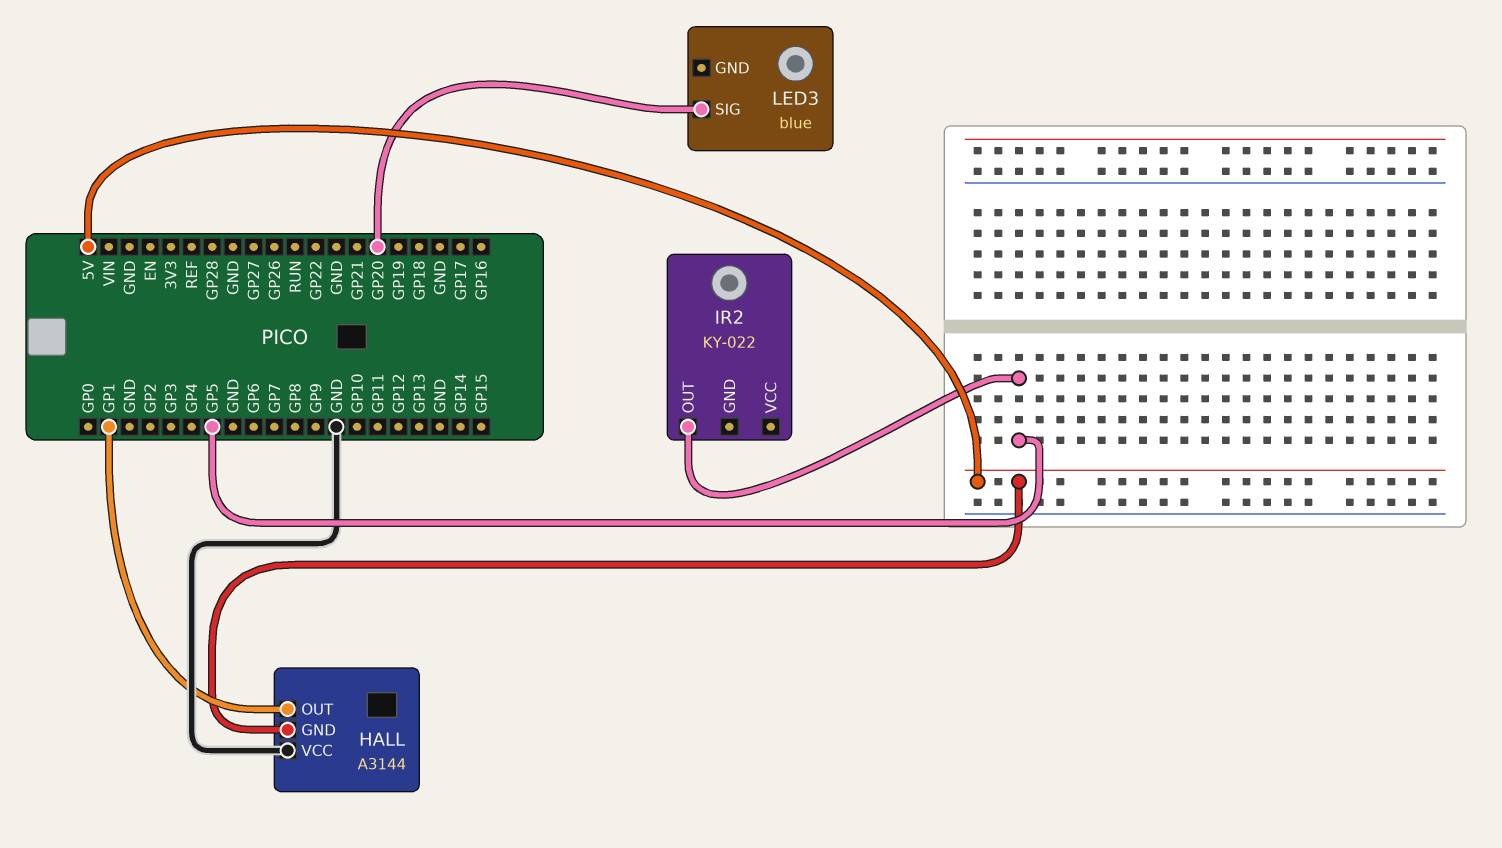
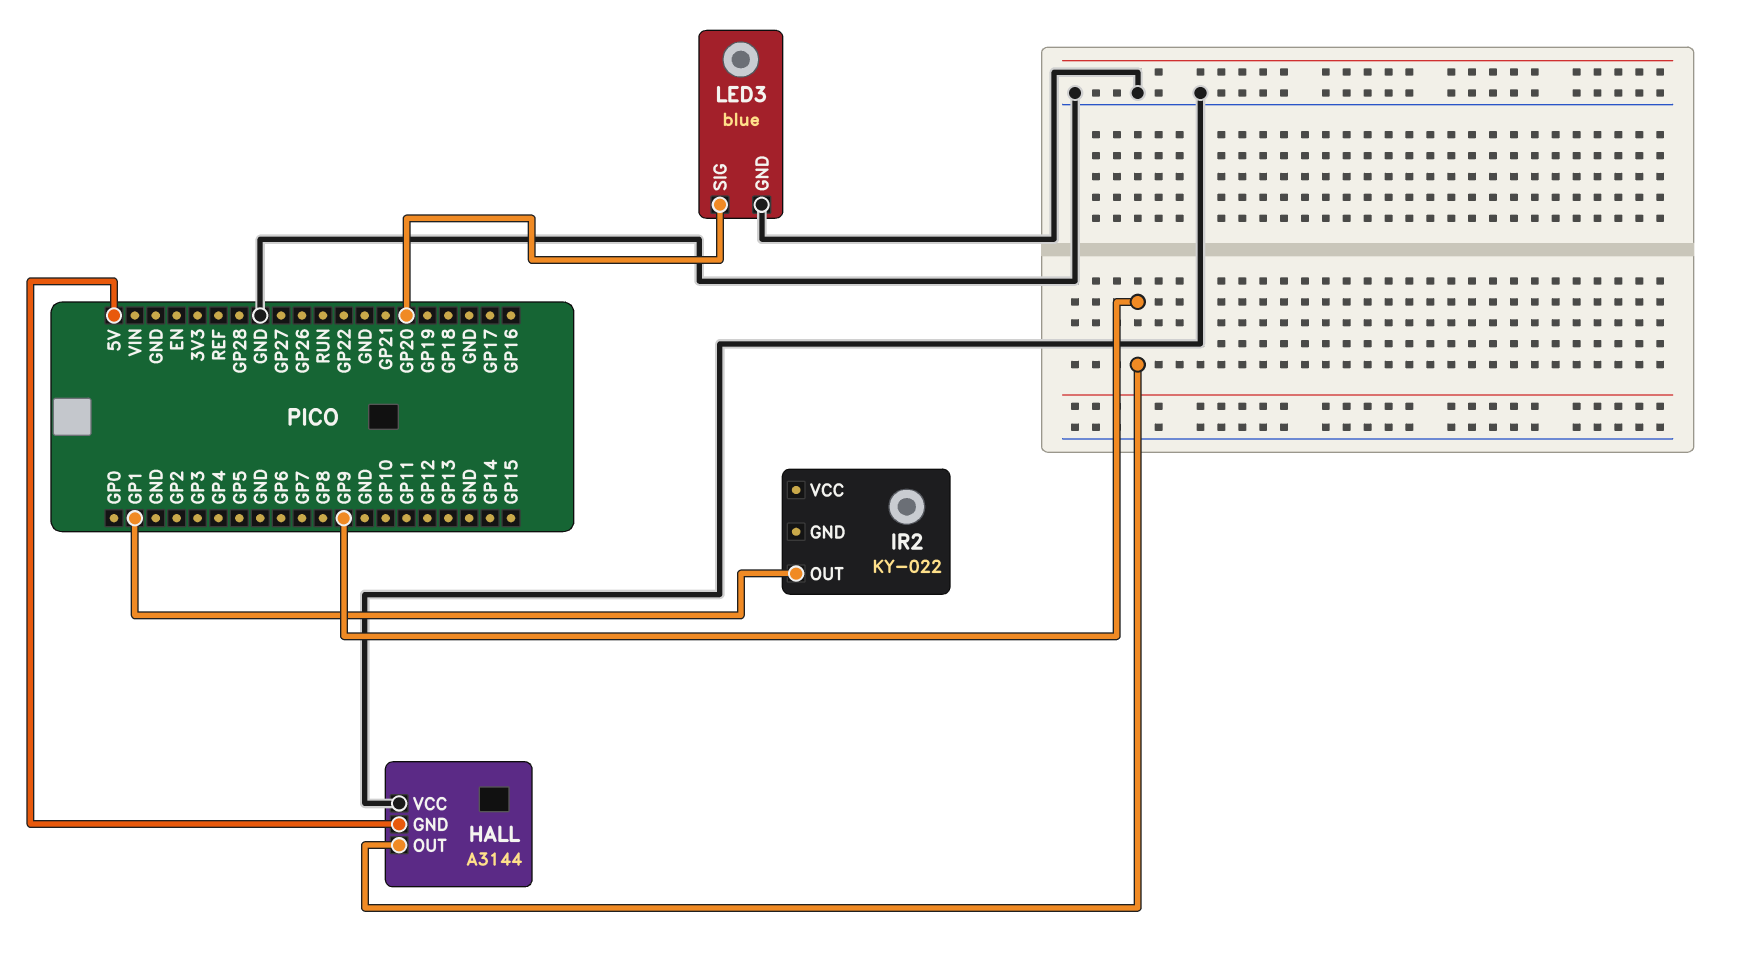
HALL pin OUT: GP1 -> GP9
IR2 pin OUT: GP5 -> GP1
LED3 pin GND: none -> GND

